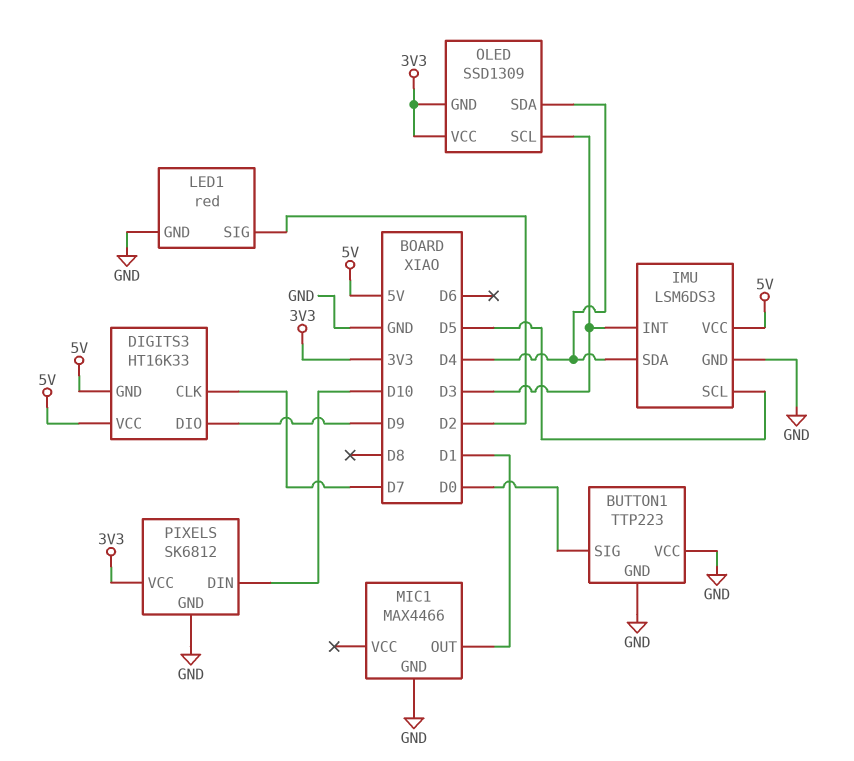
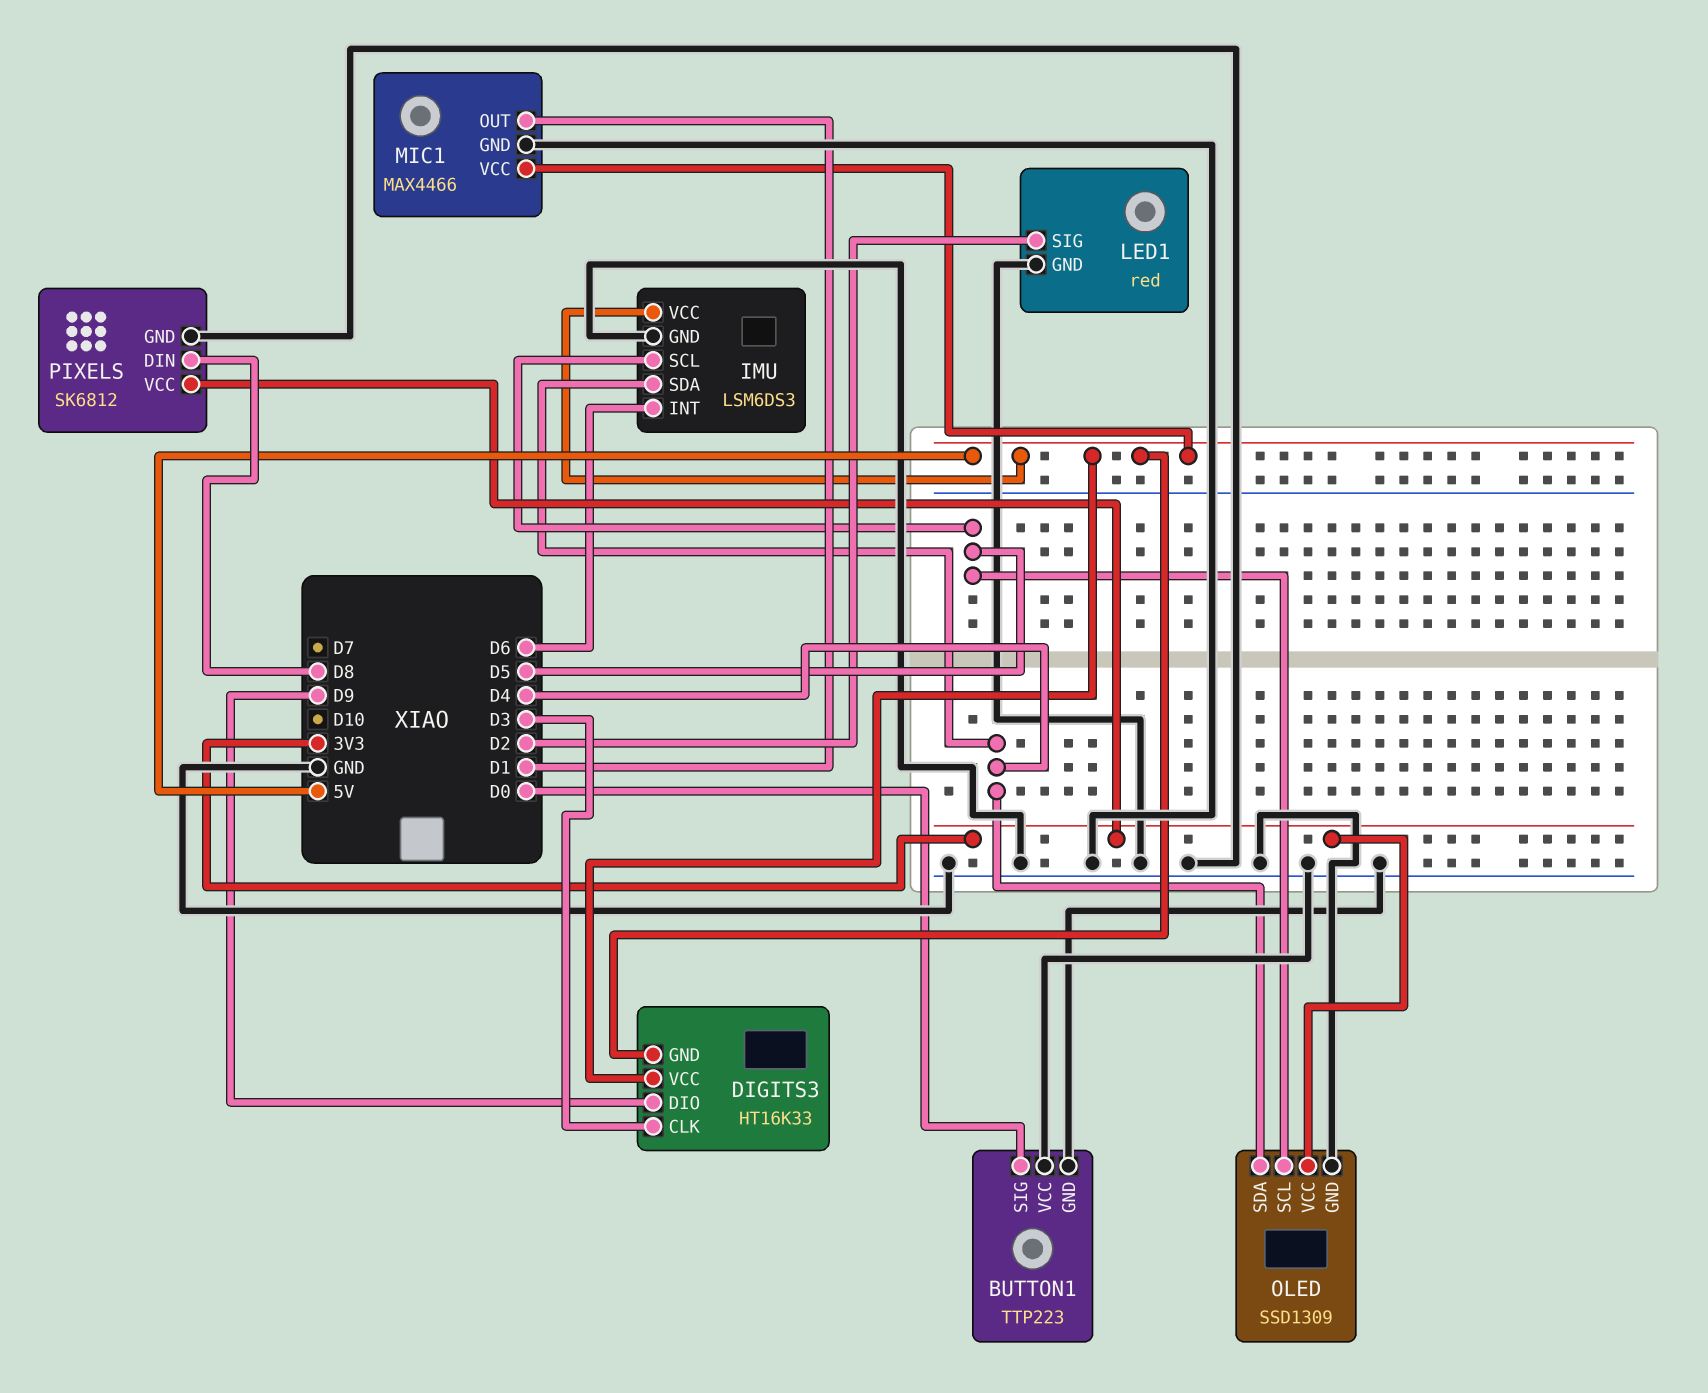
DIGITS3 pin CLK: D7 -> D3
IMU pin INT: D3 -> D6
MIC1 pin VCC: none -> 5V
OLED pin GND: 3V3 -> GND
OLED pin SCL: D3 -> D5
PIXELS pin DIN: D10 -> D8

